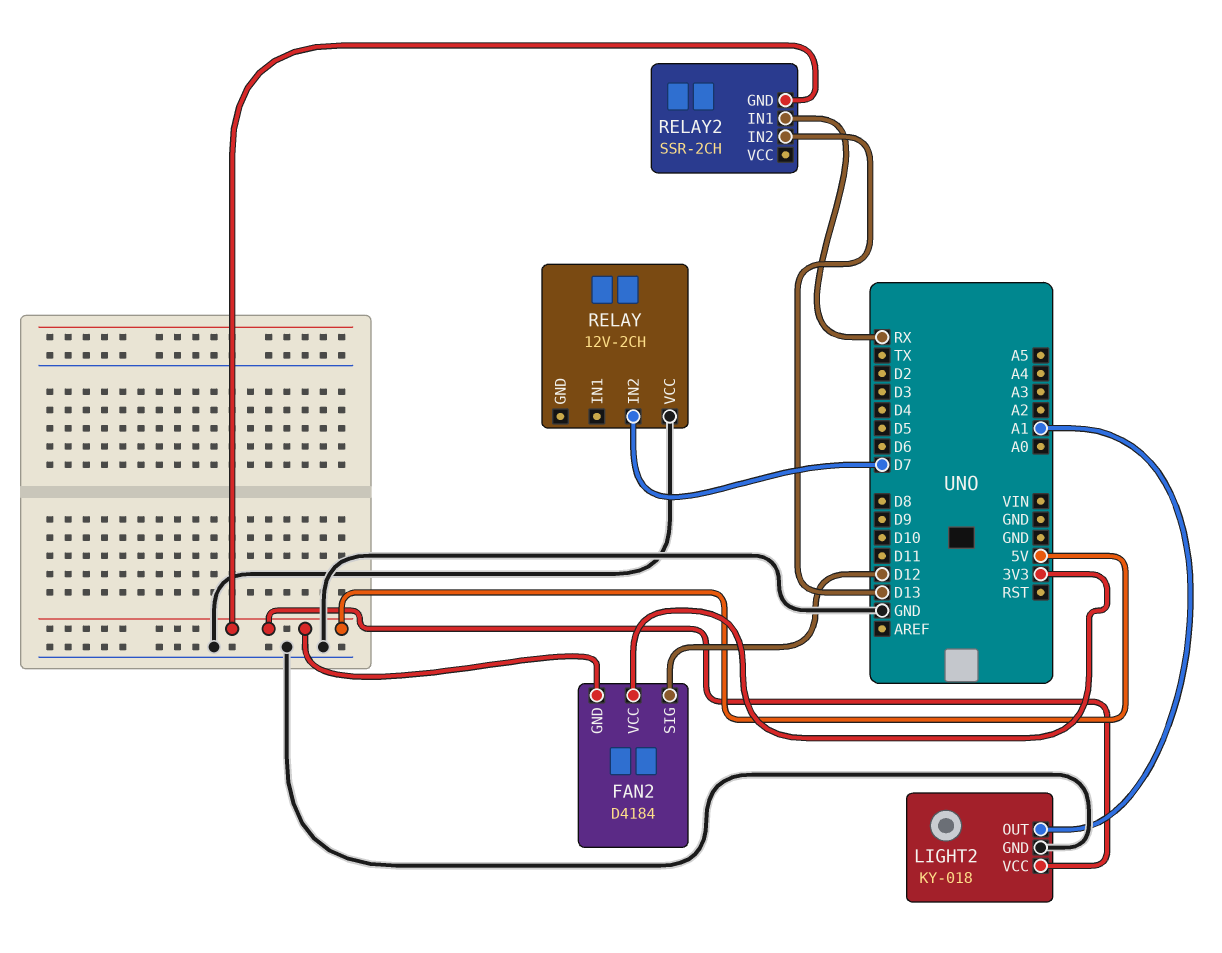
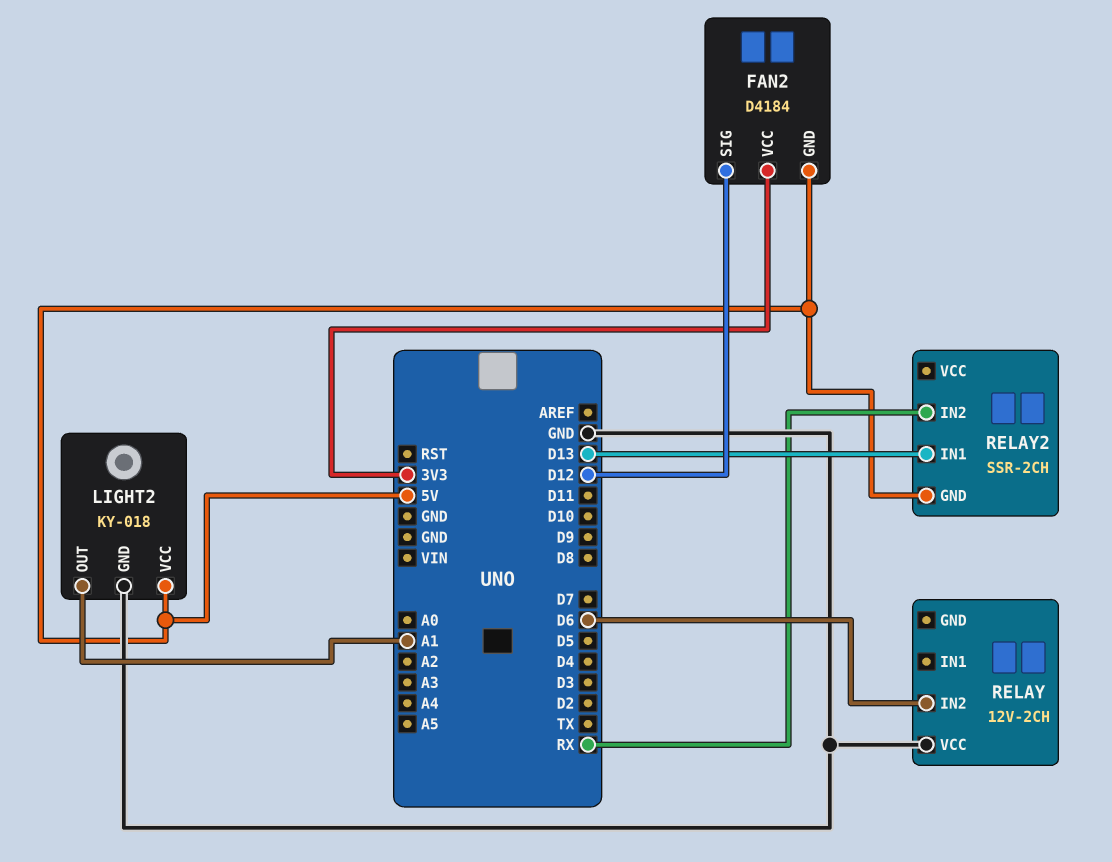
RELAY pin IN2: D7 -> D6
RELAY2 pin IN1: RX -> D13
RELAY2 pin IN2: D13 -> RX

